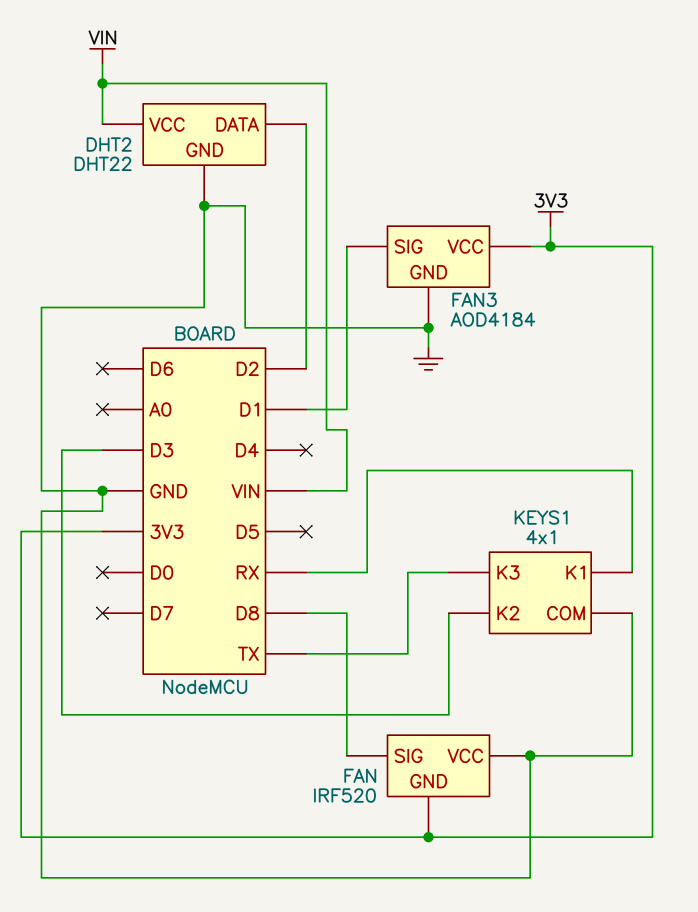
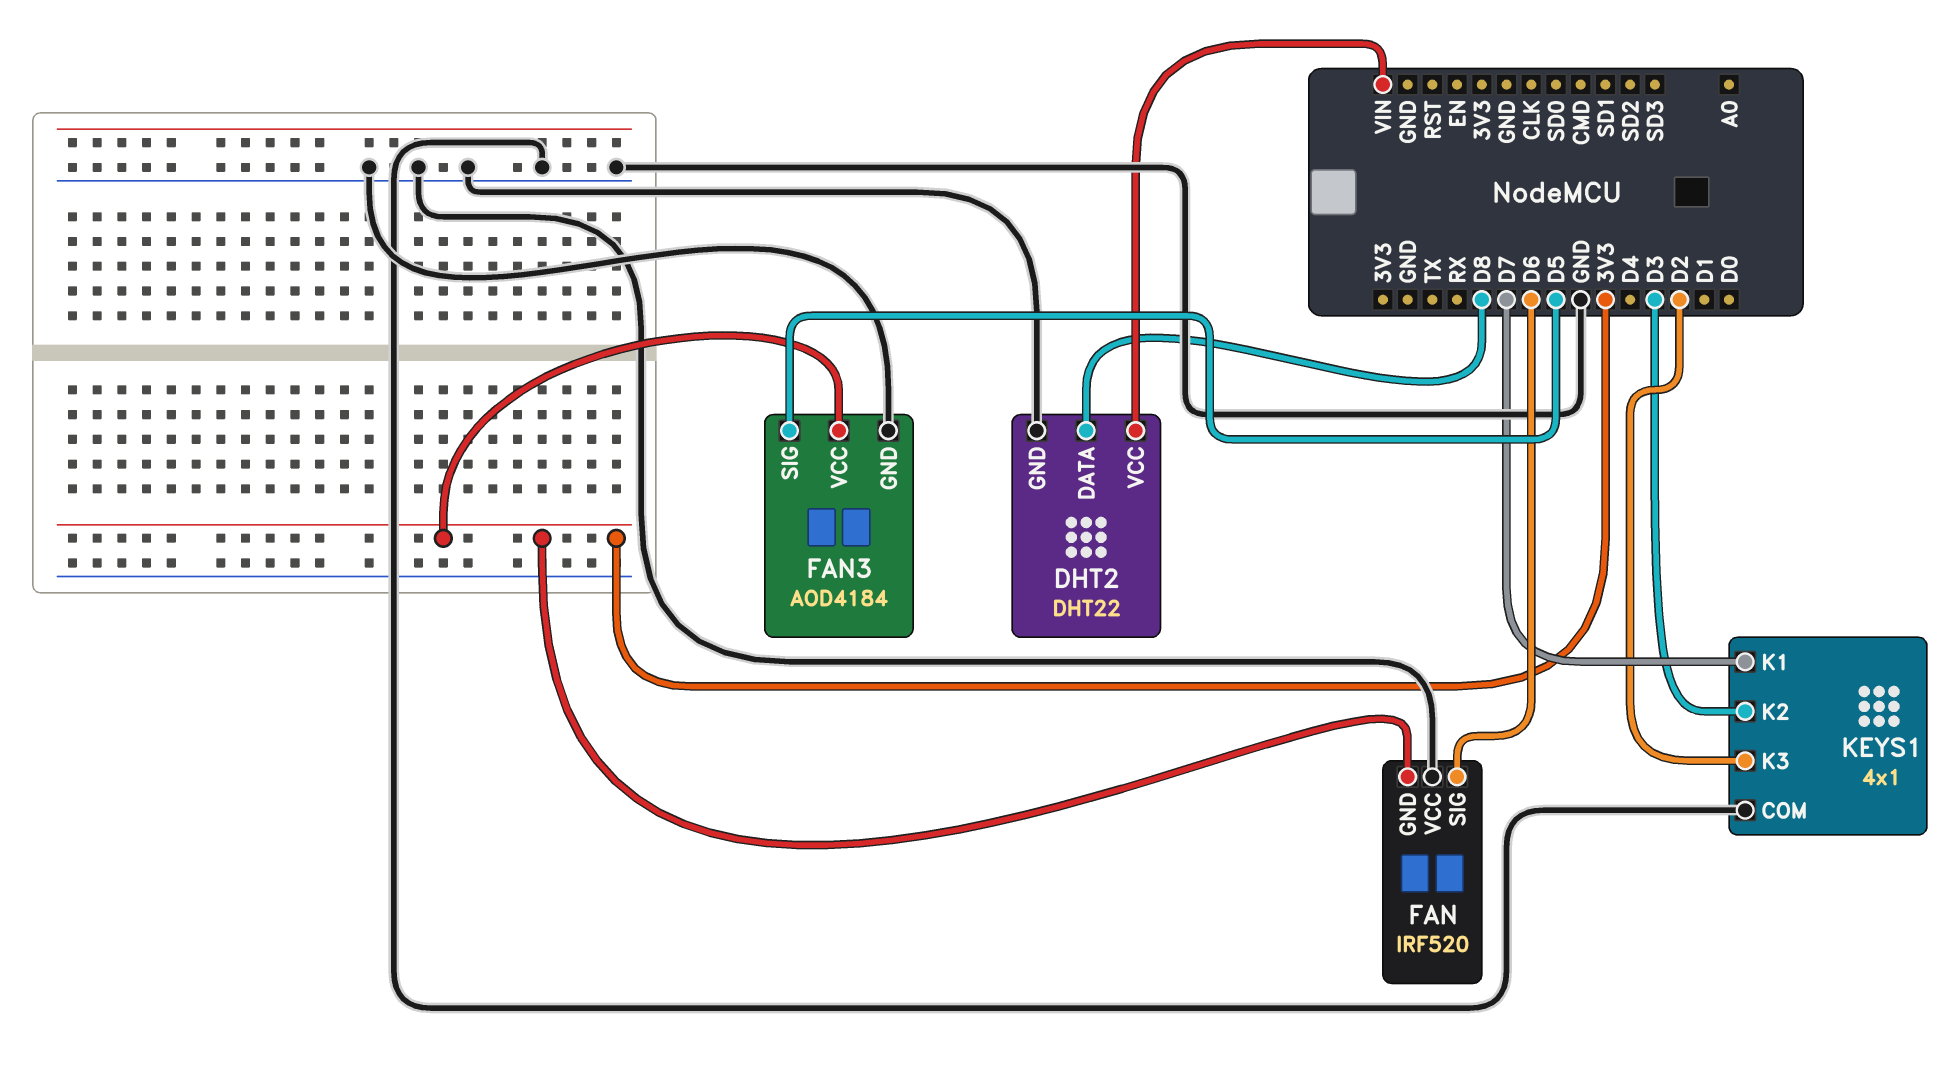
DHT2 pin DATA: D2 -> D8
FAN pin SIG: D8 -> D6
FAN3 pin SIG: D1 -> D5
KEYS1 pin K1: RX -> D7
KEYS1 pin K3: TX -> D2

